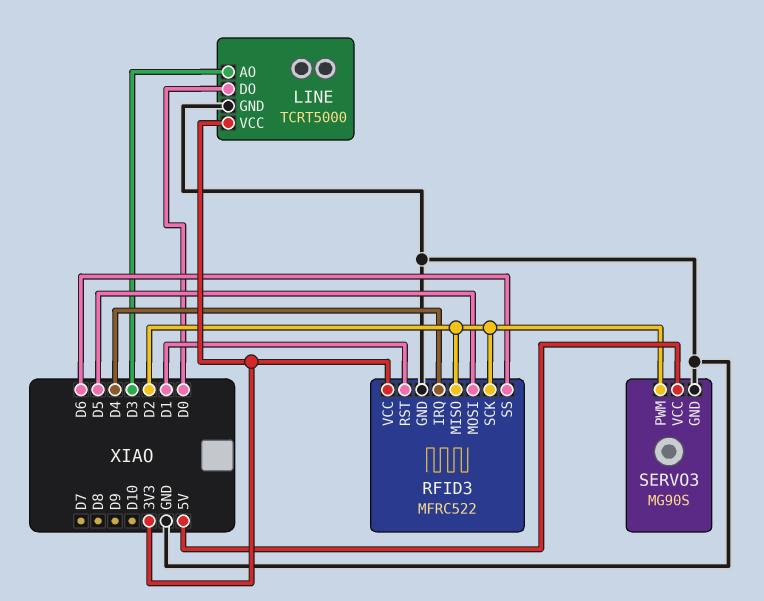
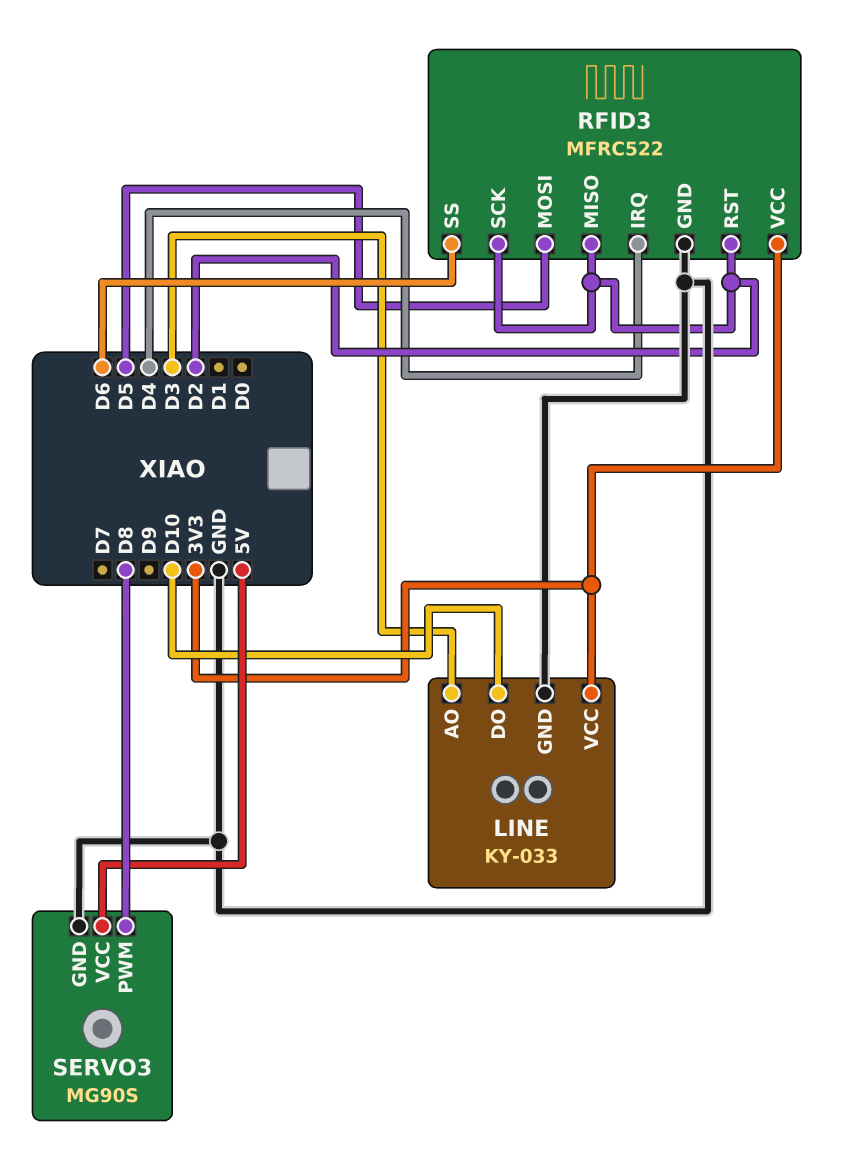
LINE: TCRT5000 -> KY-033
LINE pin DO: D0 -> D10
RFID3 pin RST: D1 -> D2
SERVO3 pin PWM: D2 -> D8

